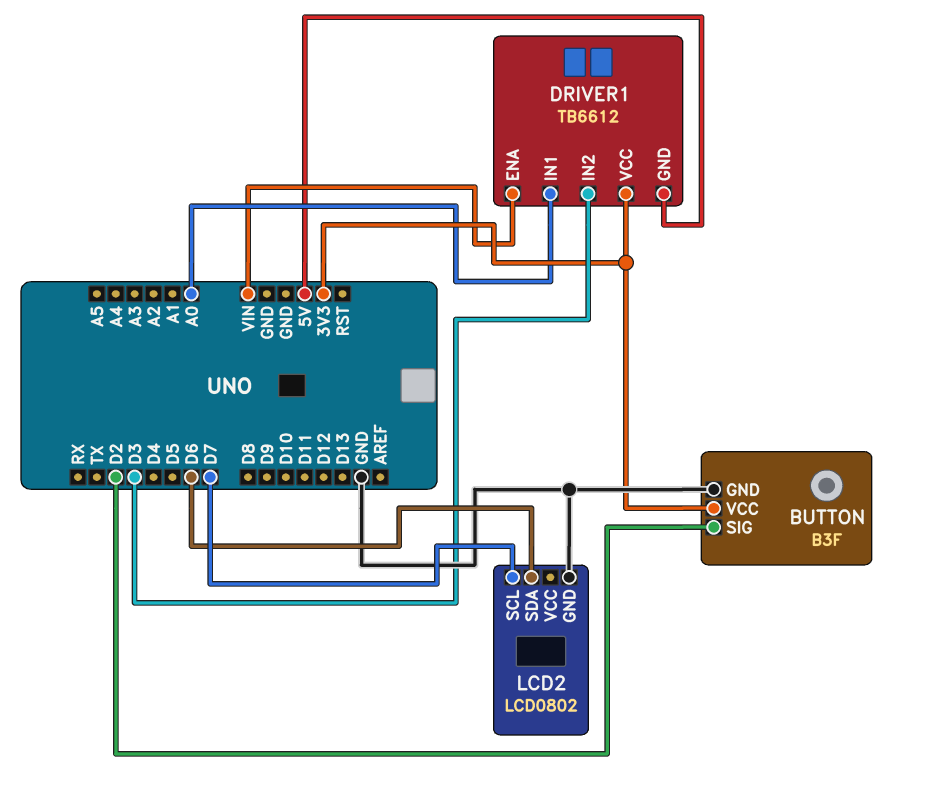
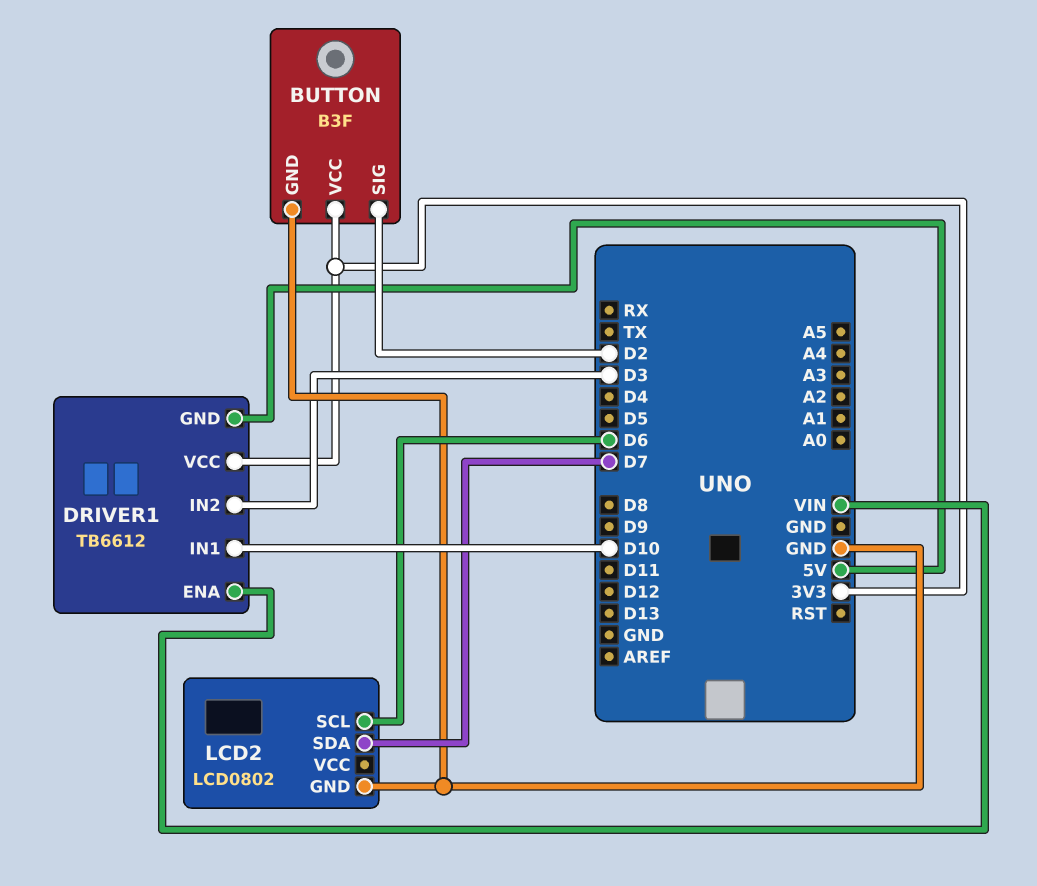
DRIVER1 pin IN1: A0 -> D10
LCD2 pin SCL: D7 -> D6
LCD2 pin SDA: D6 -> D7

